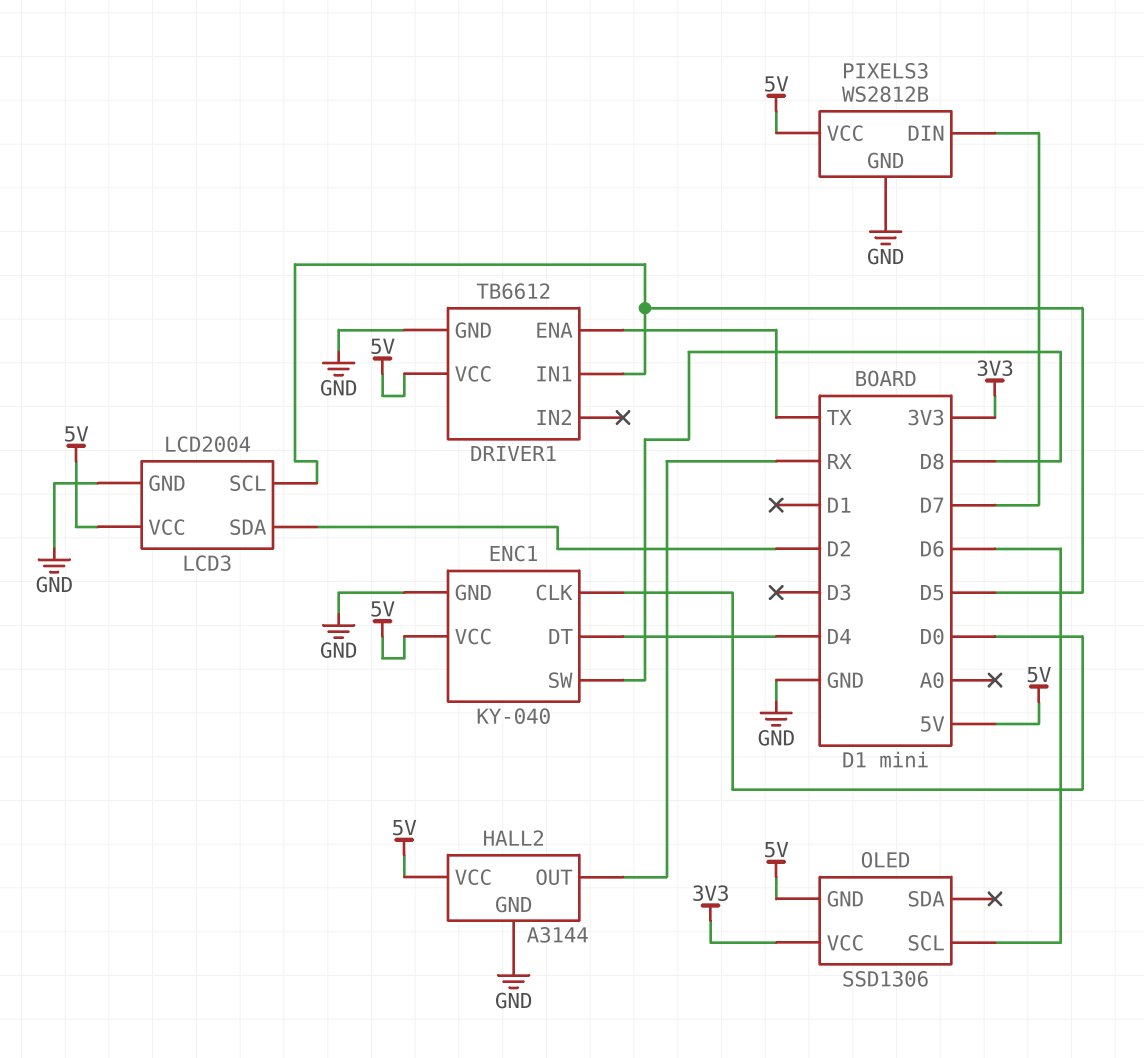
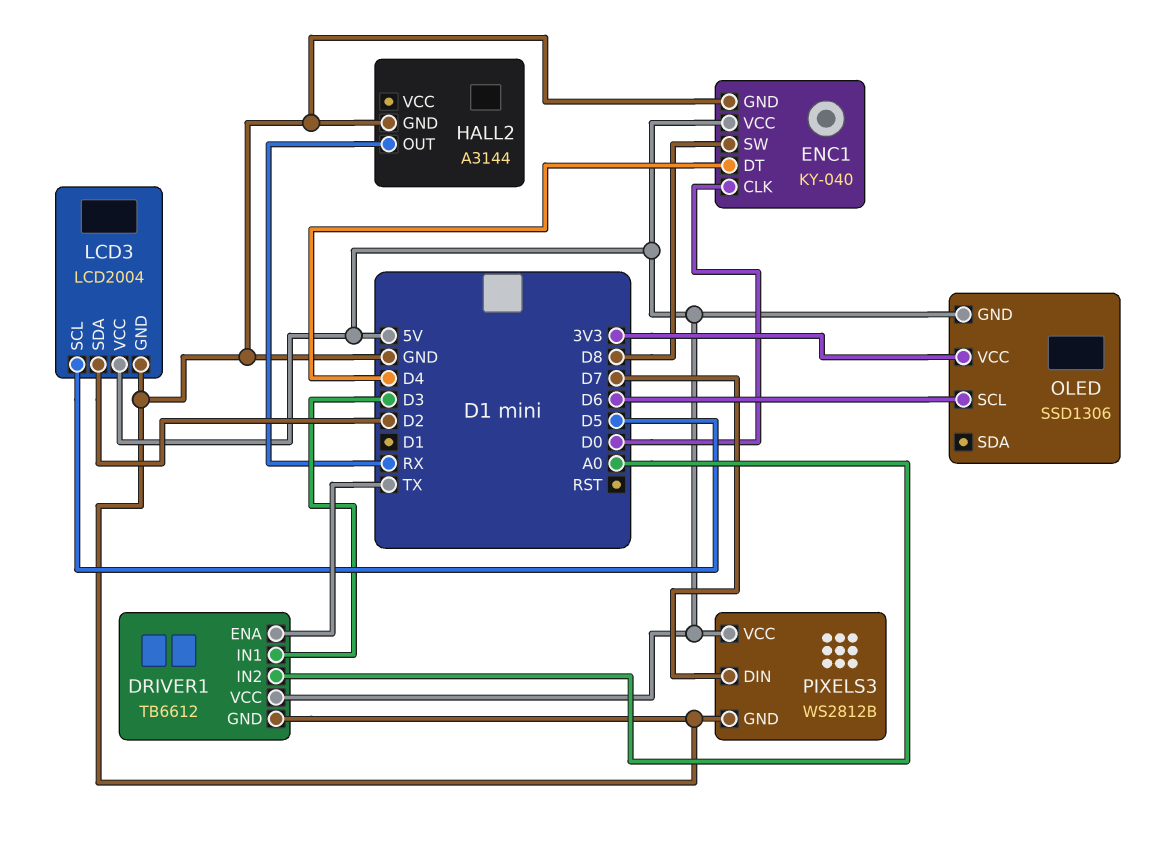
DRIVER1 pin IN1: D5 -> D3
DRIVER1 pin IN2: none -> A0
HALL2 pin VCC: 5V -> none

